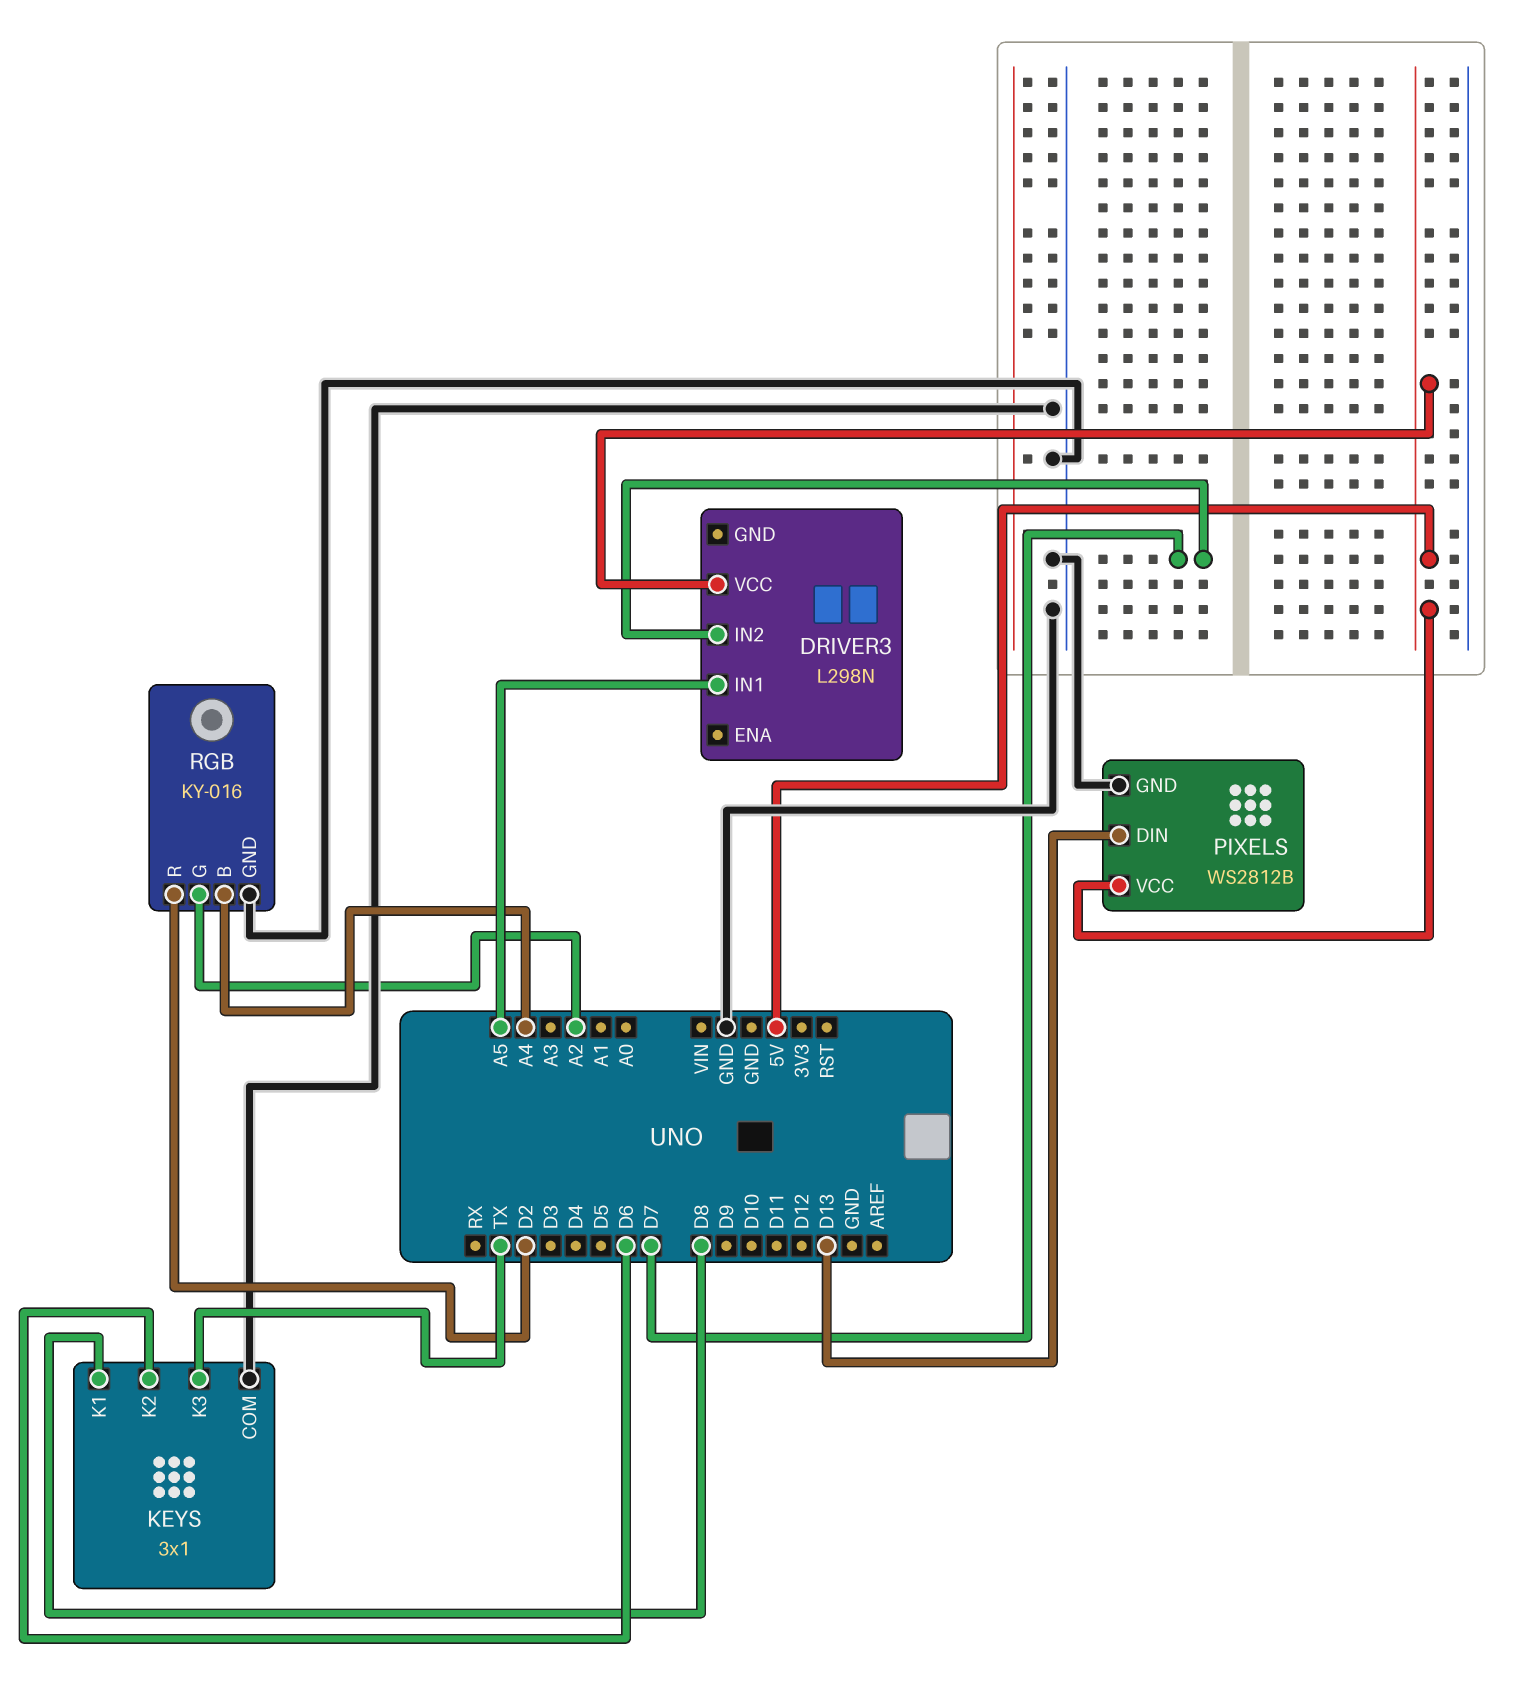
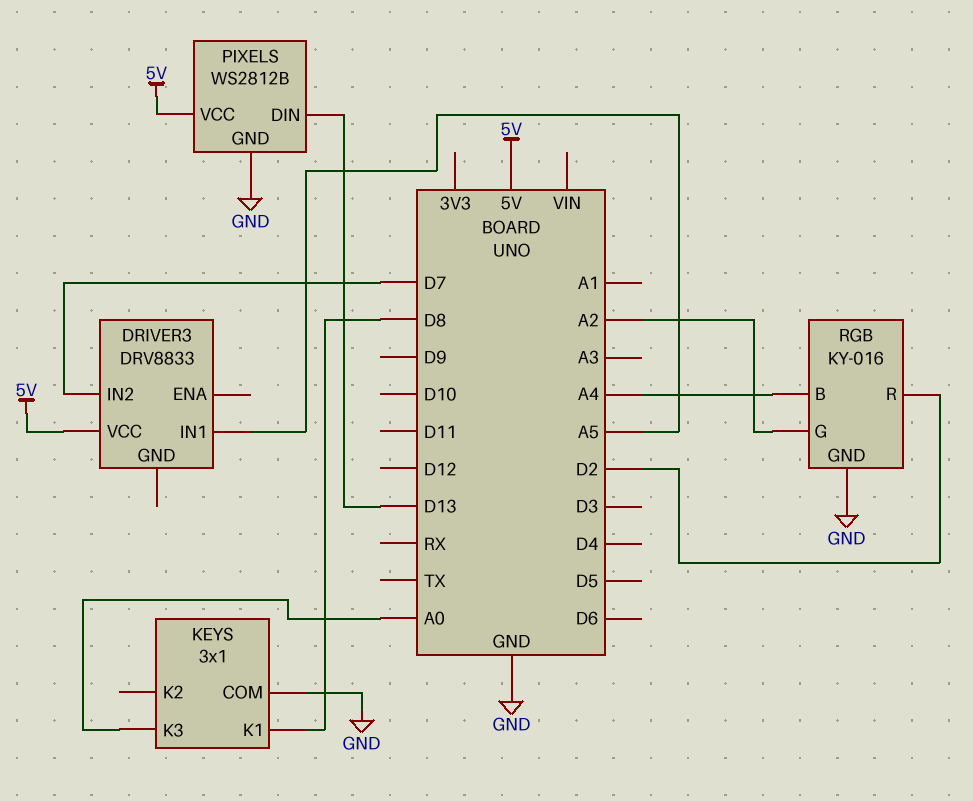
DRIVER3: L298N -> DRV8833
KEYS pin K2: D6 -> none
KEYS pin K3: TX -> A0

